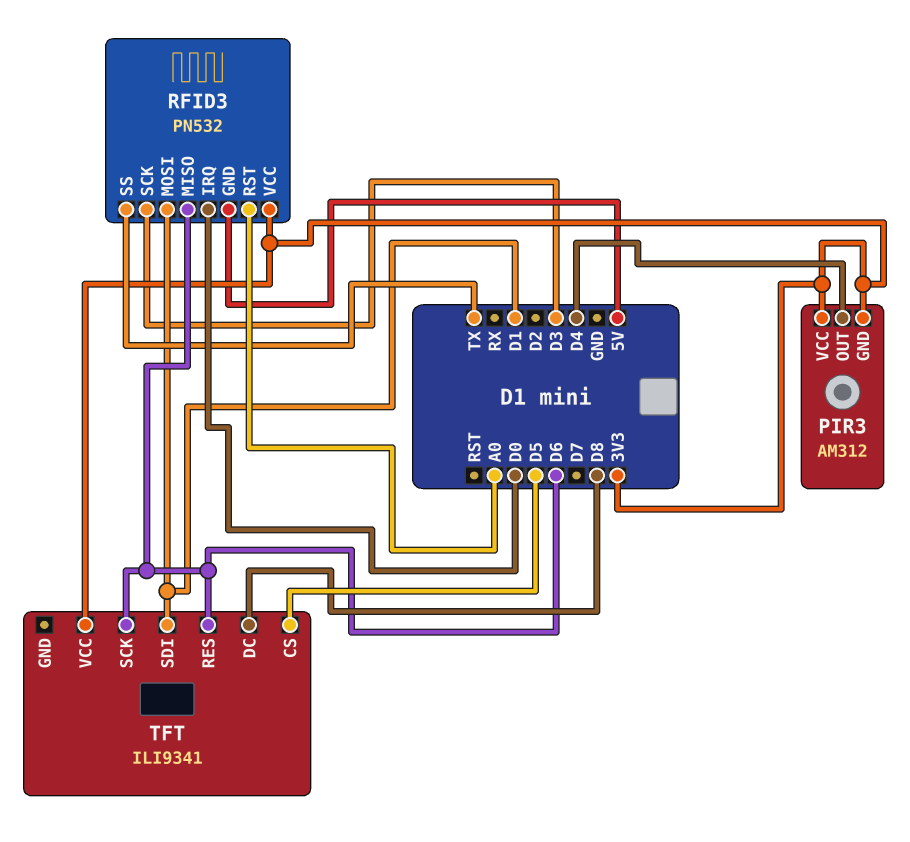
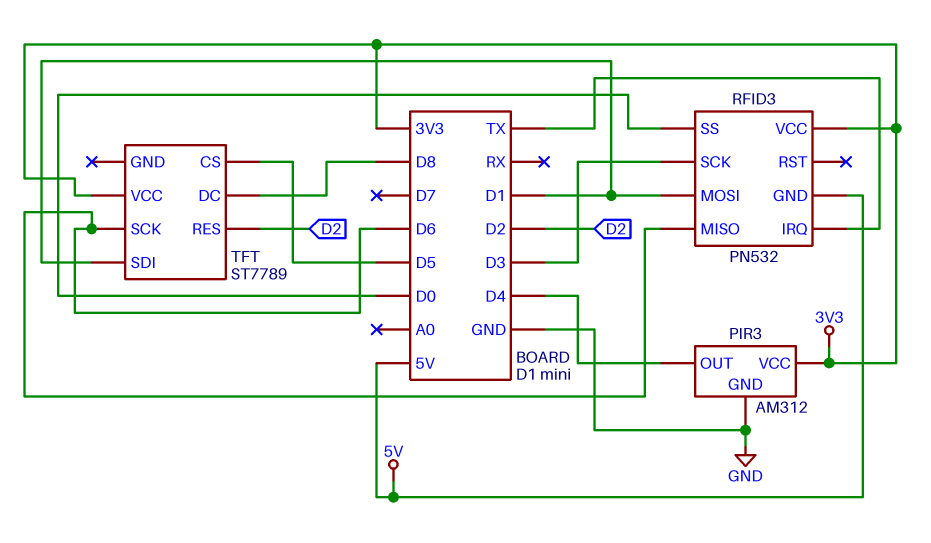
PIR3 pin GND: 3V3 -> GND
RFID3 pin IRQ: D0 -> TX
RFID3 pin RST: A0 -> none
RFID3 pin SS: TX -> D0
TFT: ILI9341 -> ST7789
TFT pin RES: D6 -> D2

